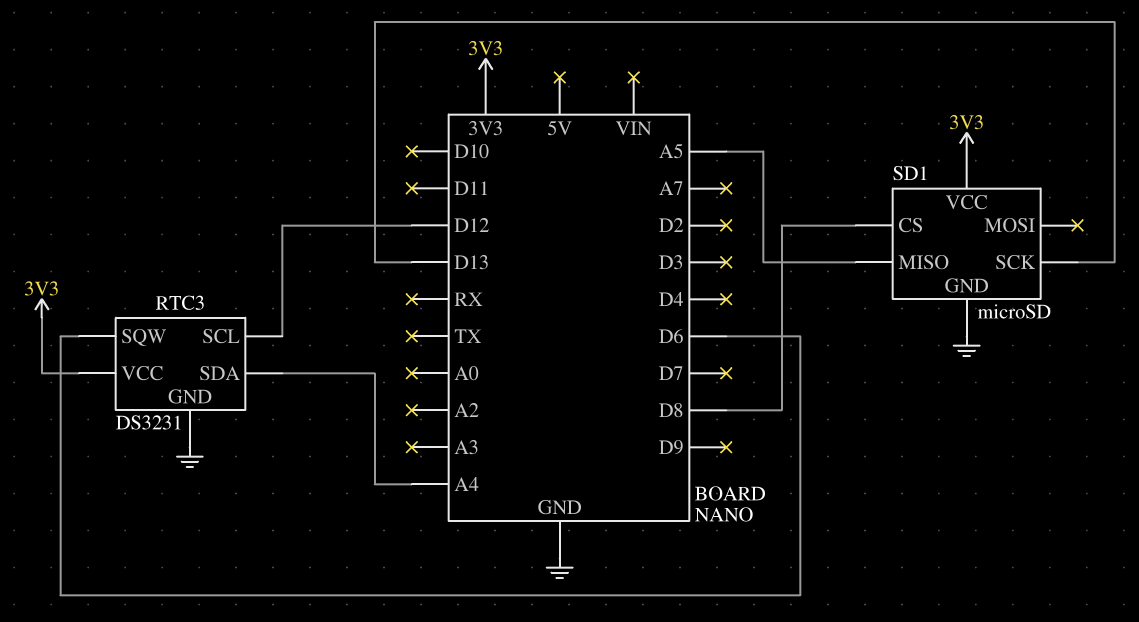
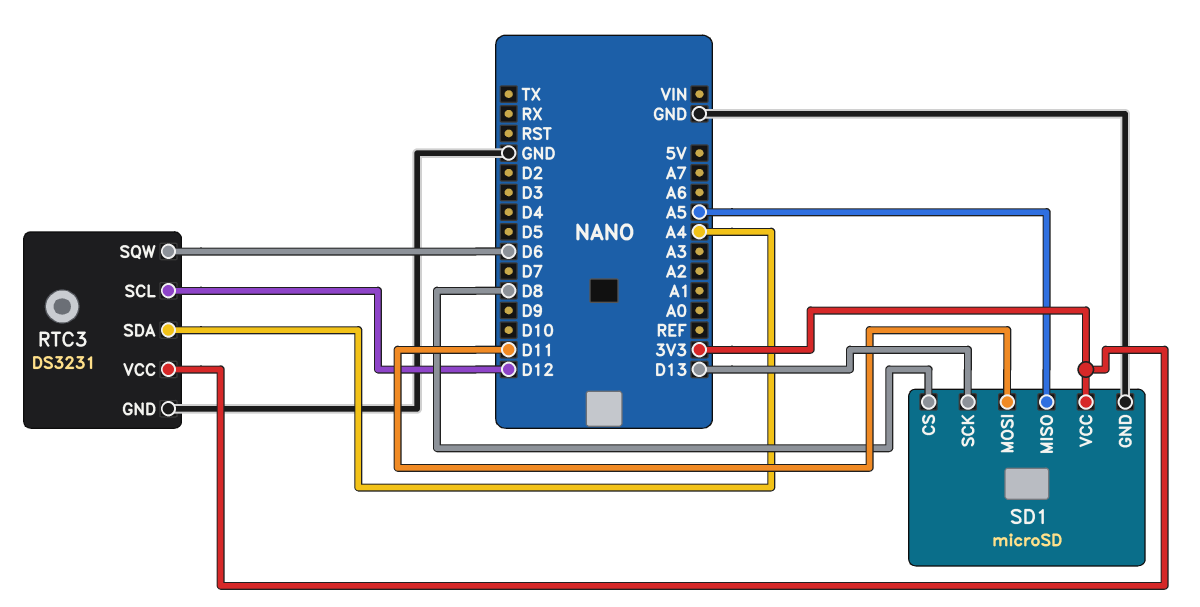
SD1 pin MOSI: none -> D11

